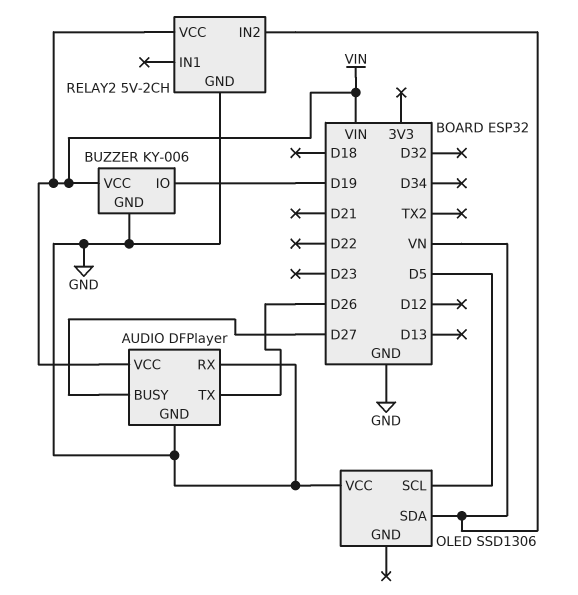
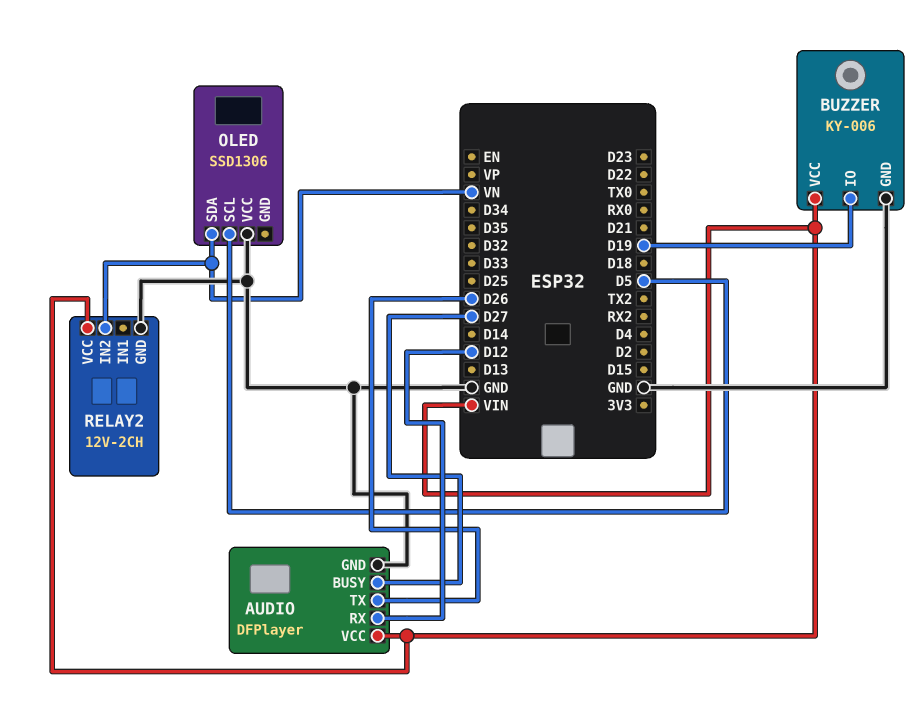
AUDIO pin RX: GND -> D12
RELAY2: 5V-2CH -> 12V-2CH

